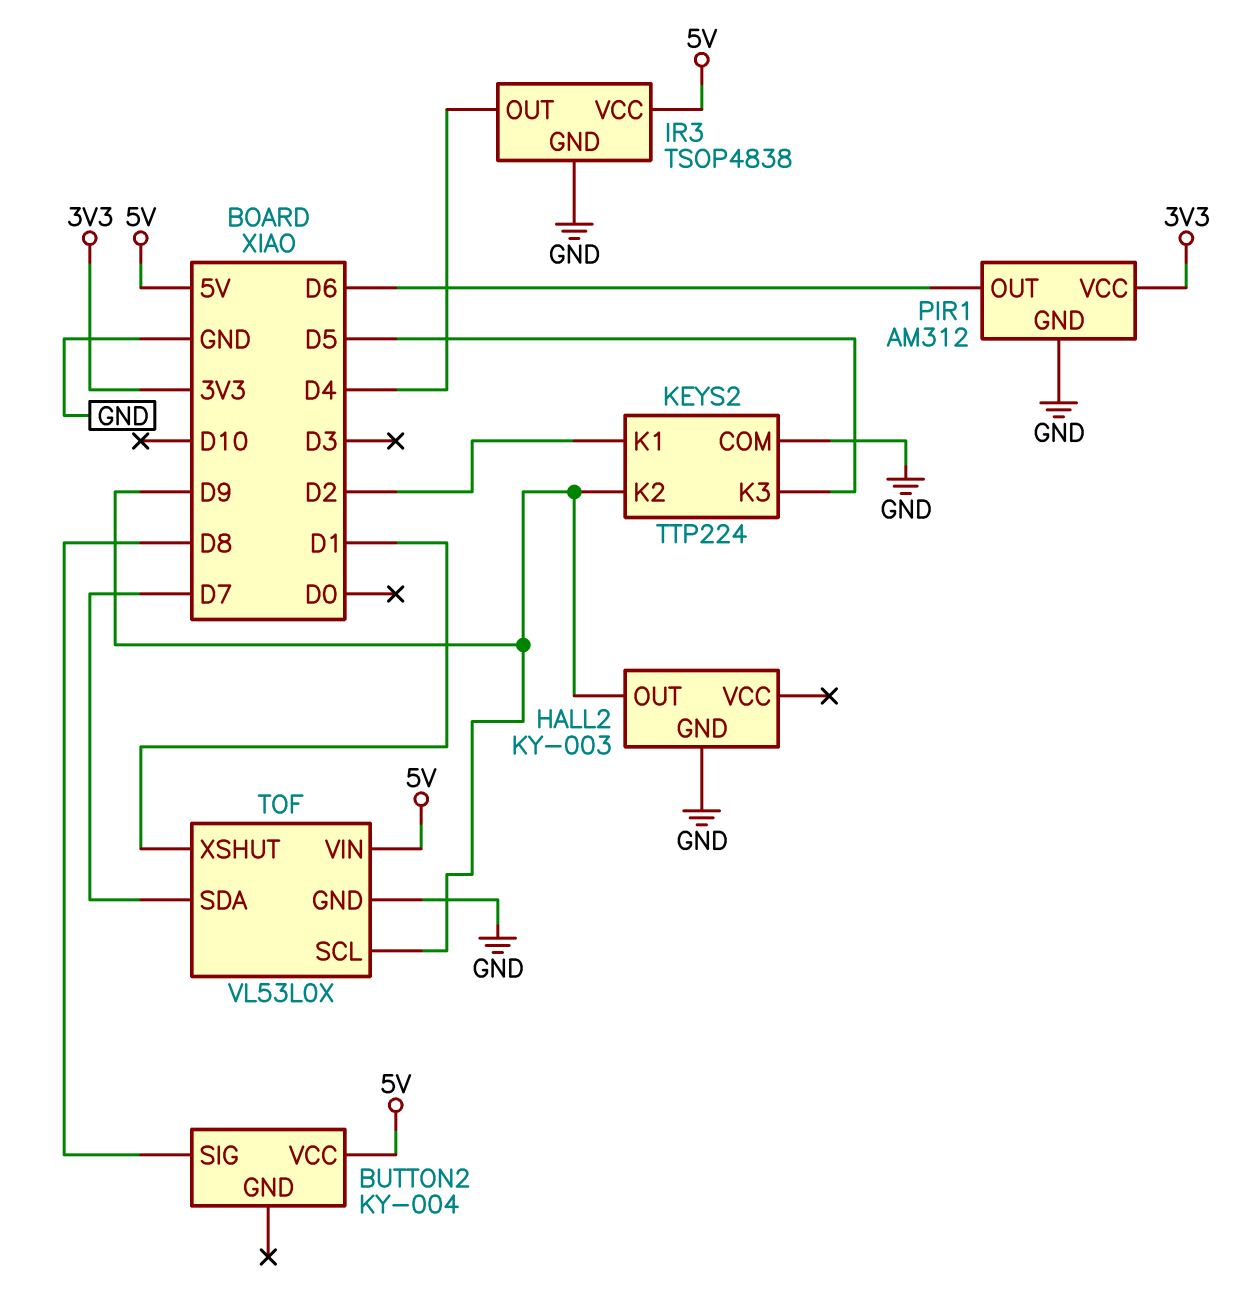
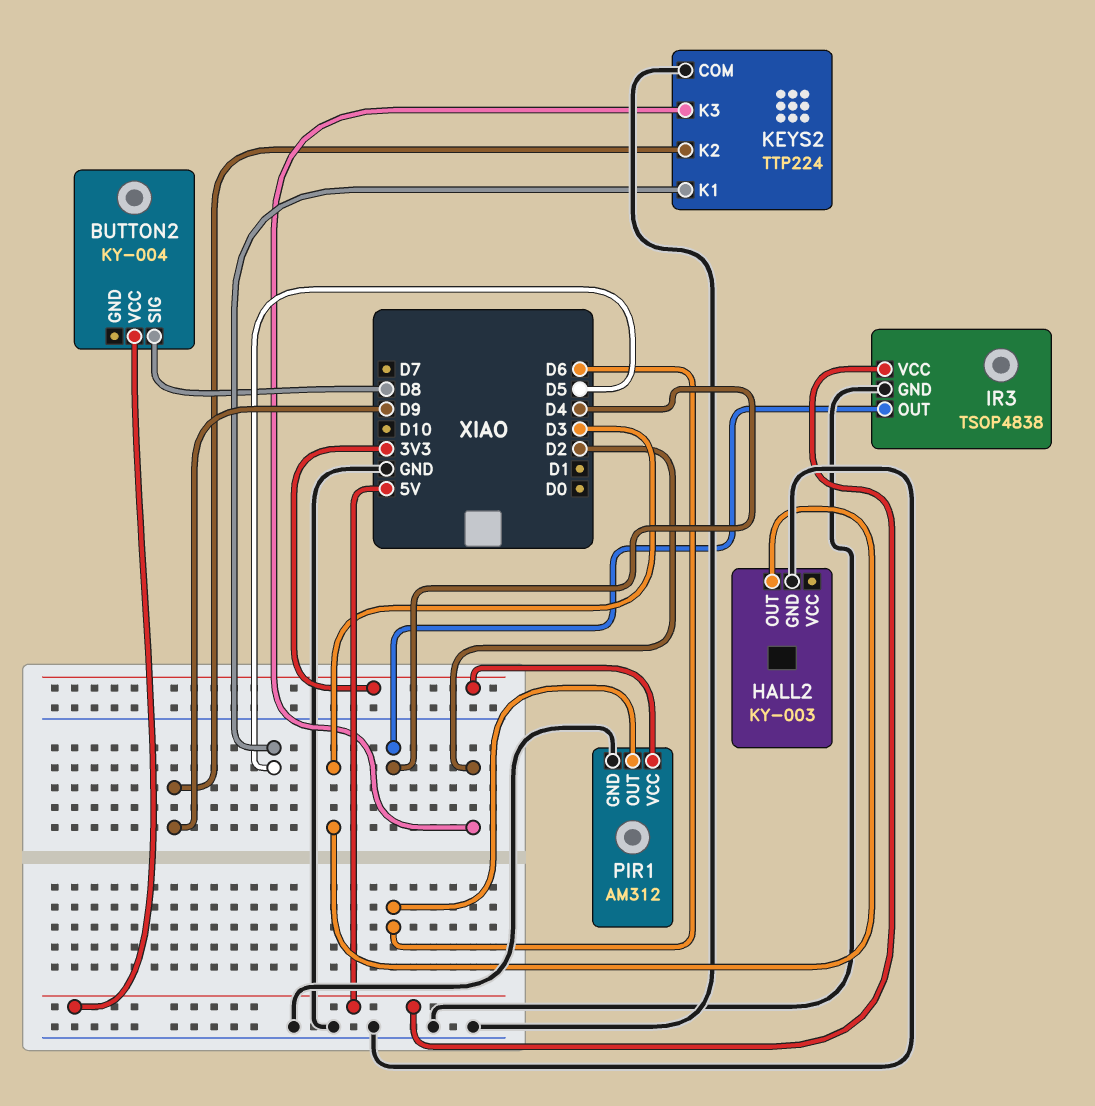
HALL2 pin OUT: D9 -> D3
KEYS2 pin K1: D2 -> D5
KEYS2 pin K3: D5 -> D2
TOF: VL53L0X -> none
TOF pin GND: GND -> none
TOF pin SCL: D9 -> none
TOF pin SDA: D7 -> none
TOF pin VIN: 5V -> none
TOF pin XSHUT: D1 -> none

